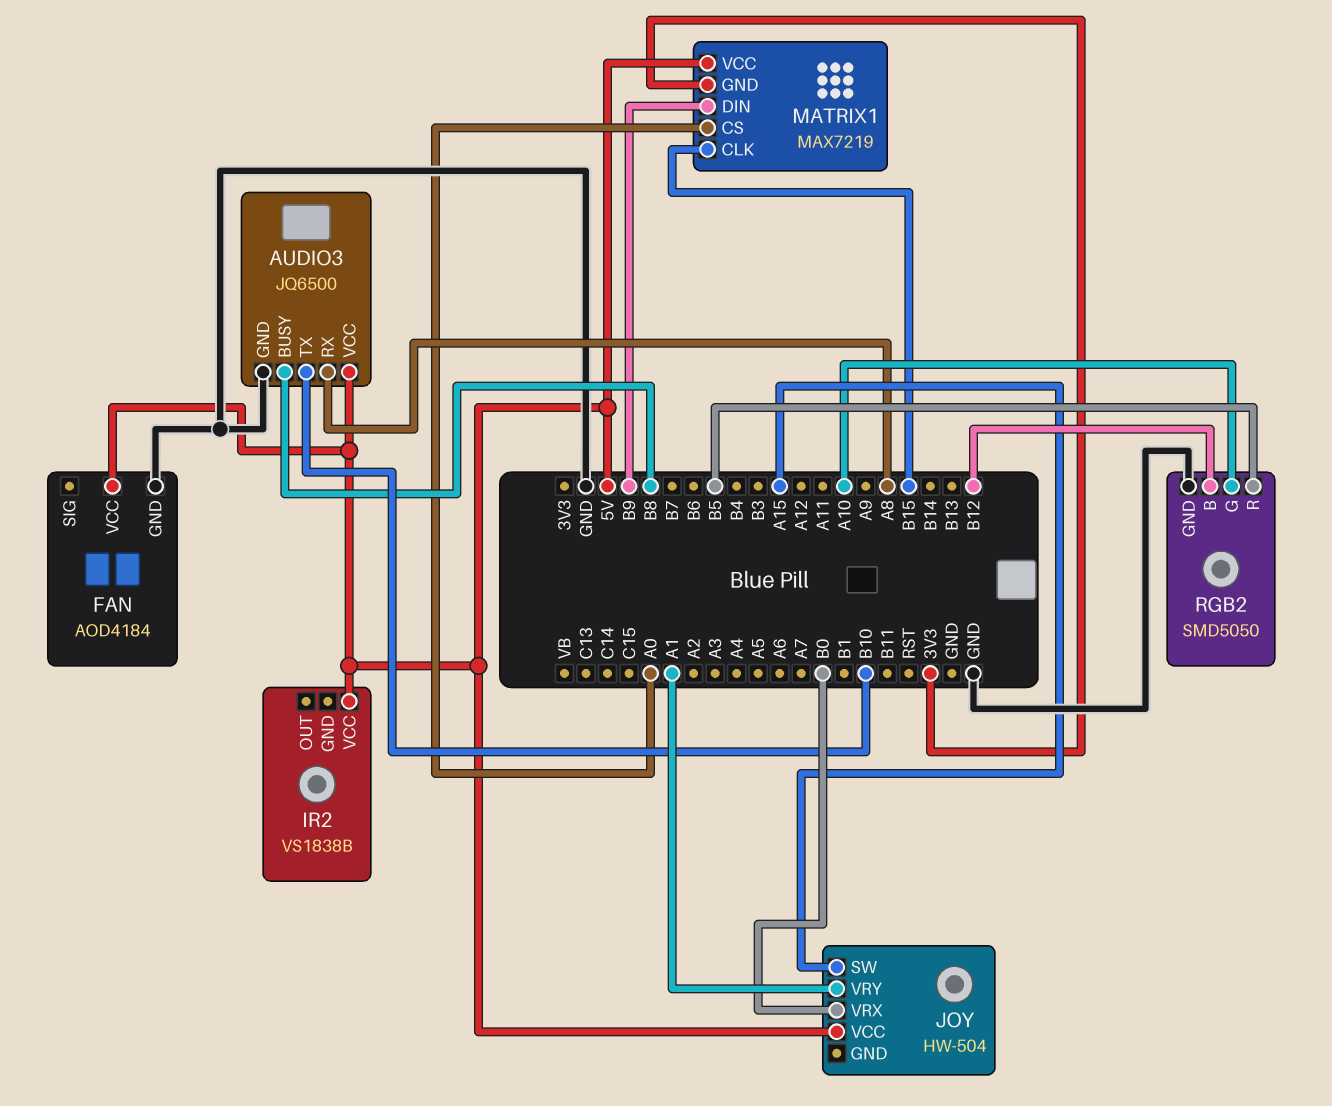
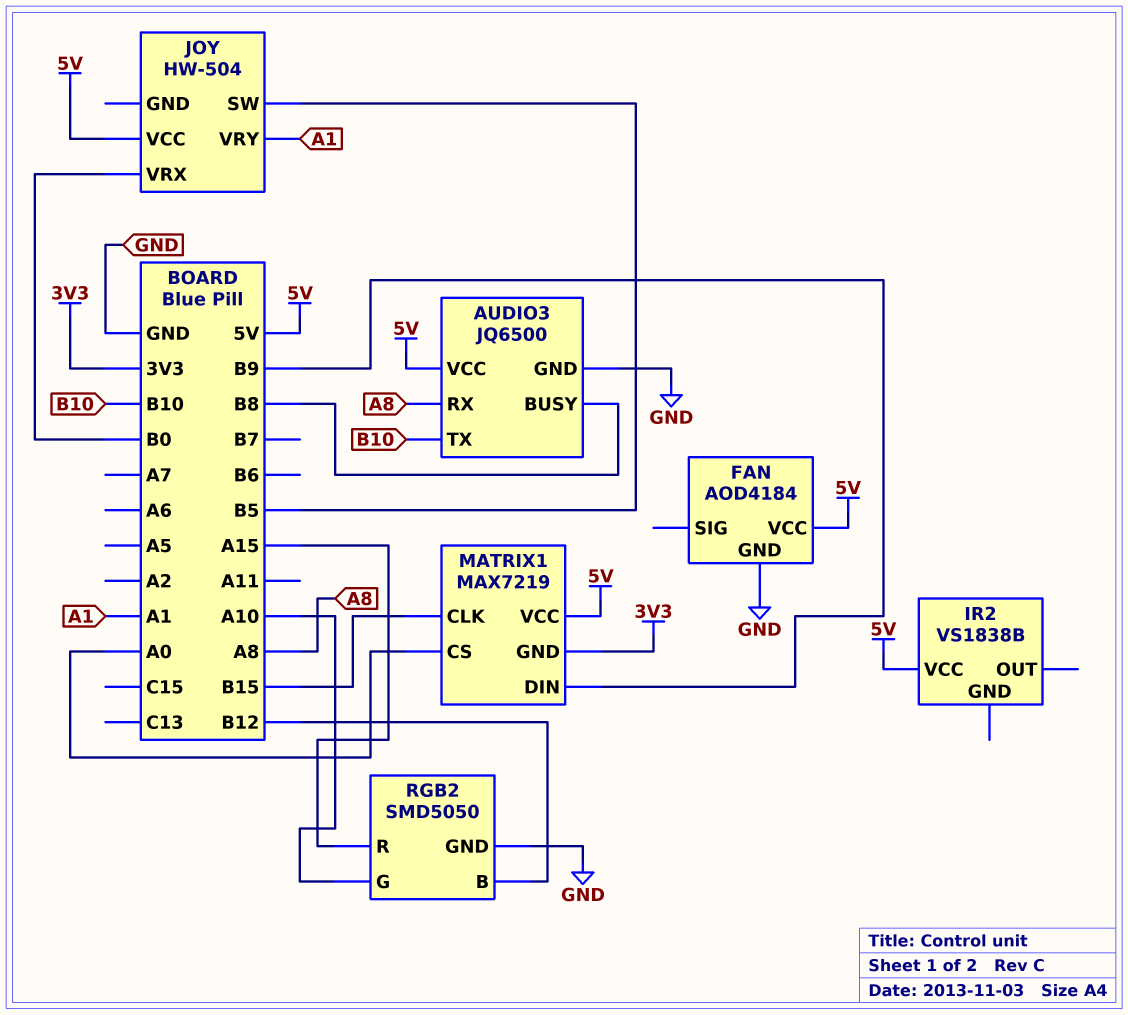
JOY pin SW: A15 -> B5
RGB2 pin R: B5 -> A15

